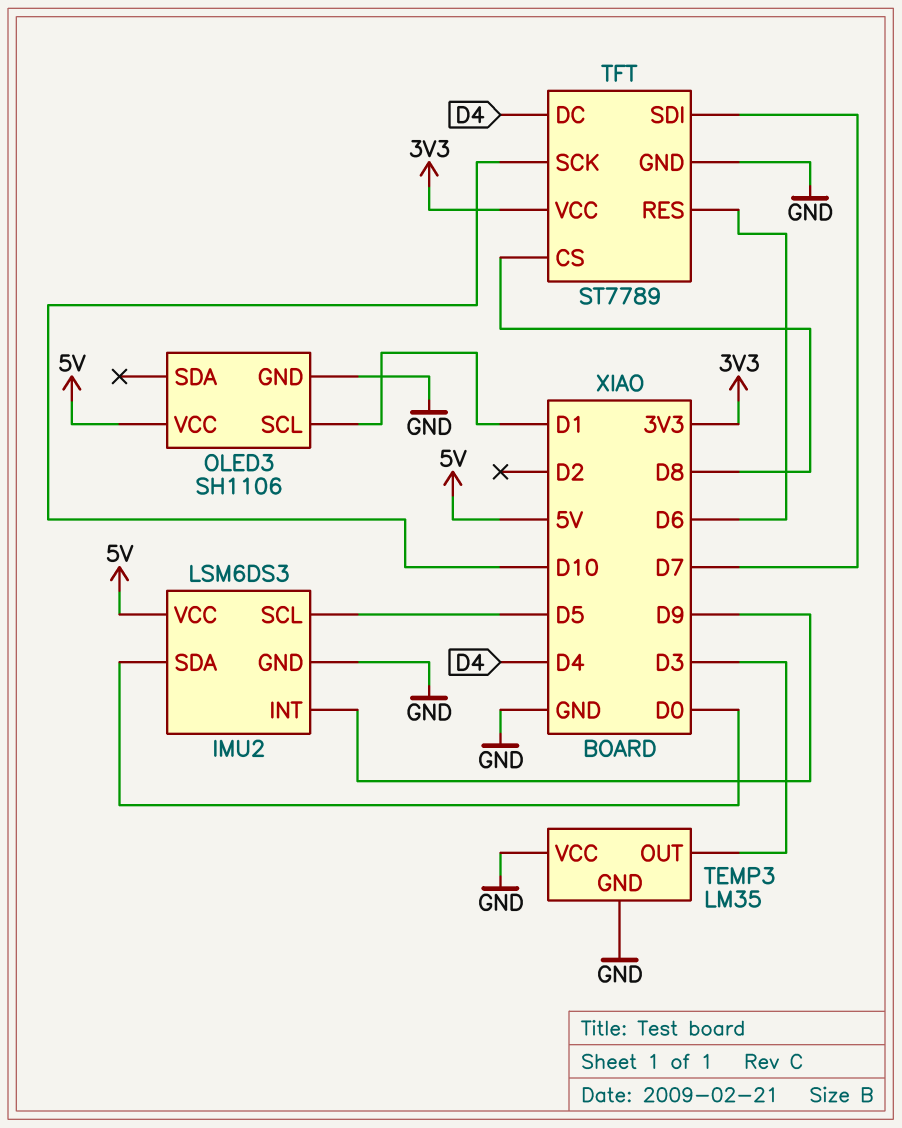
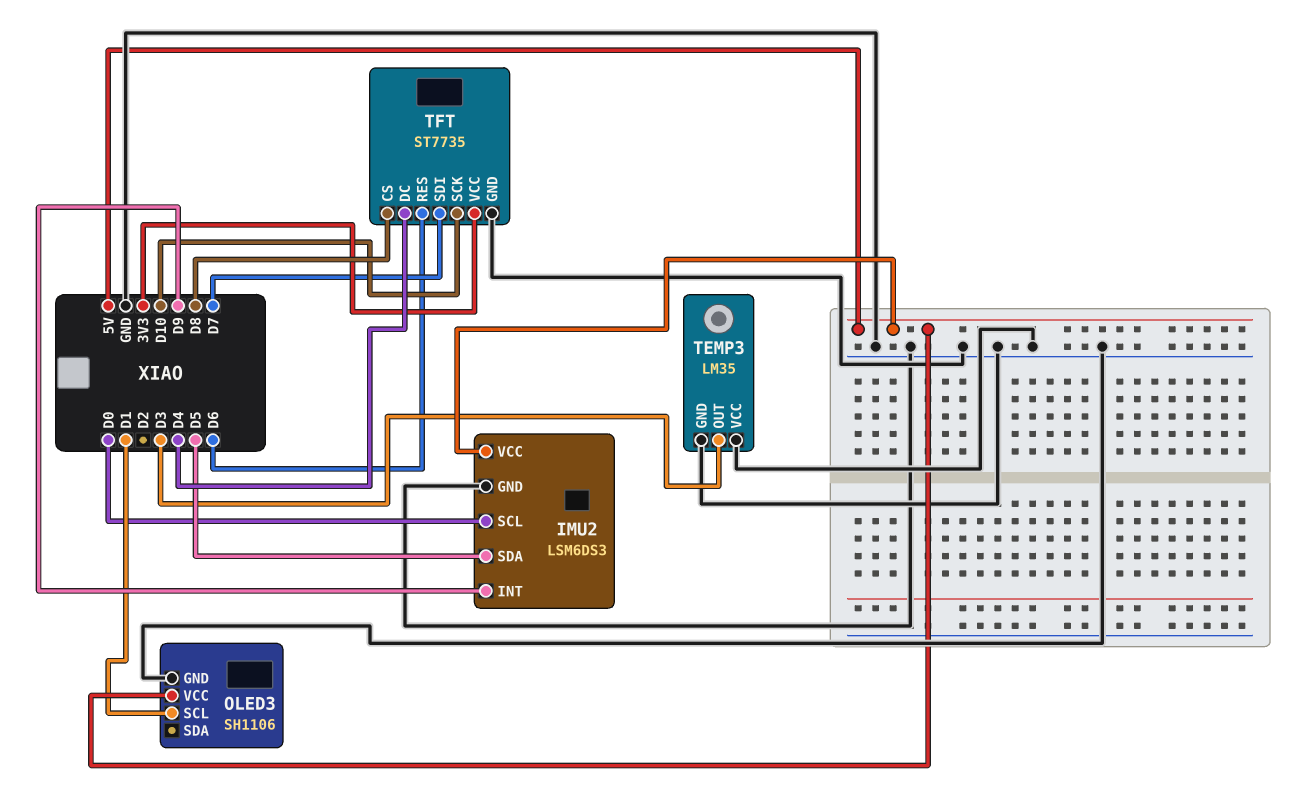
IMU2 pin SCL: D5 -> D0
IMU2 pin SDA: D0 -> D5
TFT: ST7789 -> ST7735

